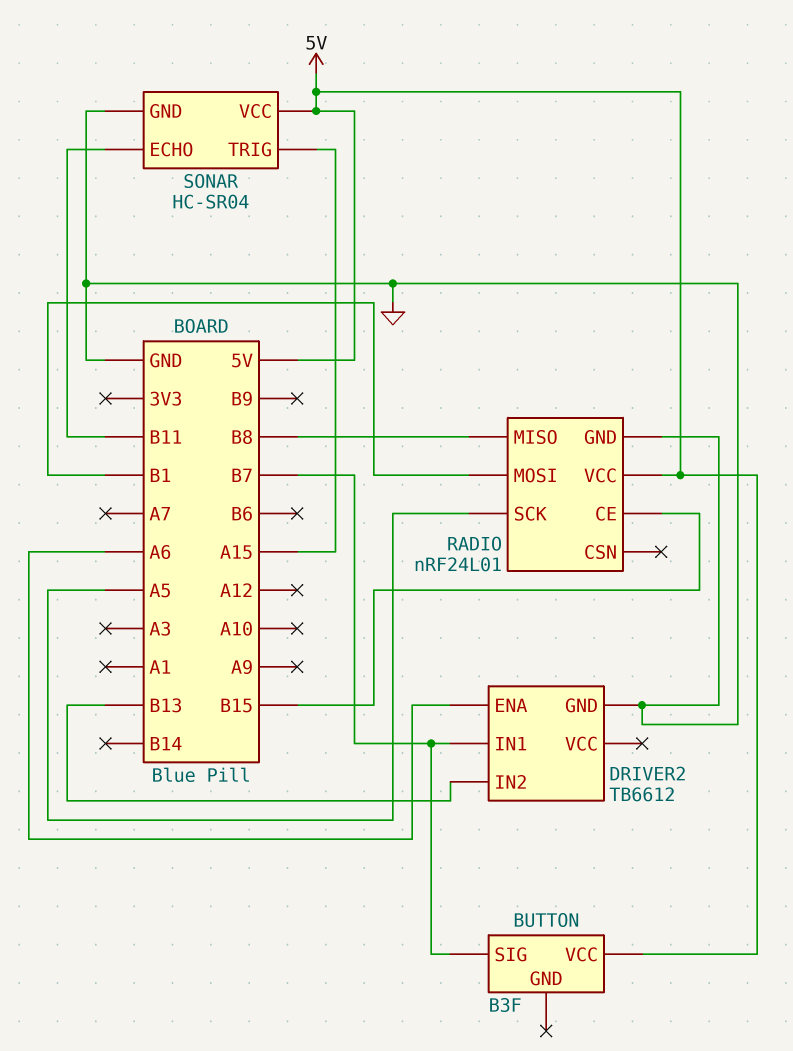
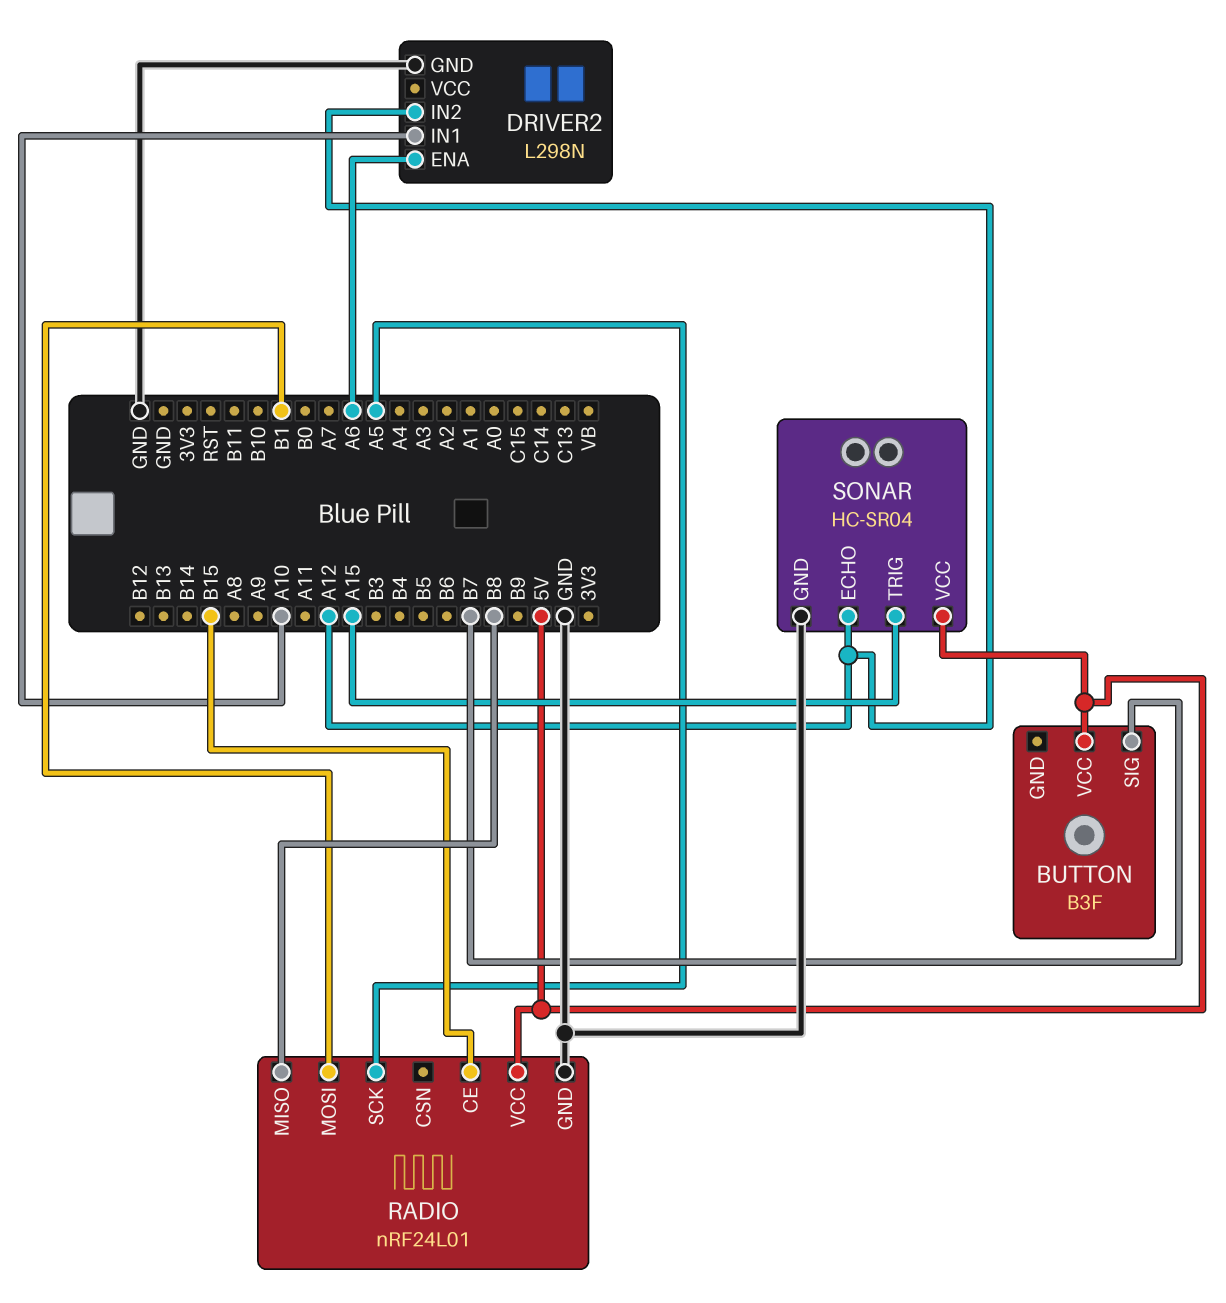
DRIVER2: TB6612 -> L298N
DRIVER2 pin IN1: B7 -> A10
DRIVER2 pin IN2: B13 -> A12
SONAR pin ECHO: B11 -> A12

